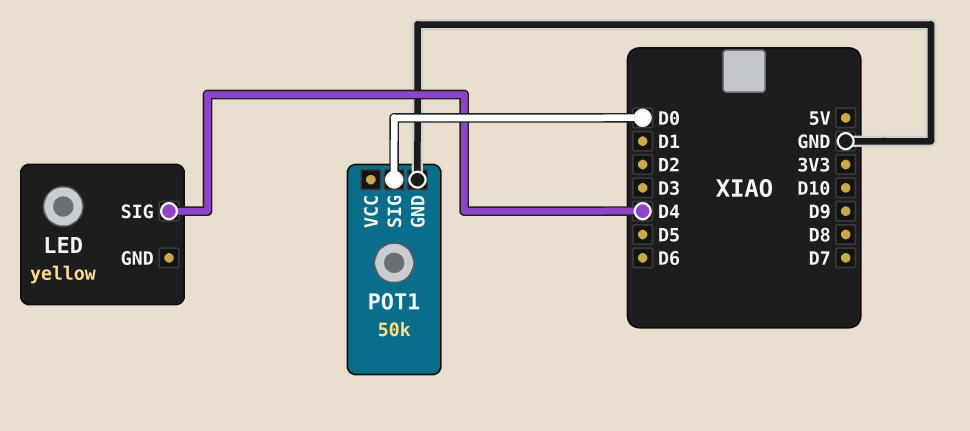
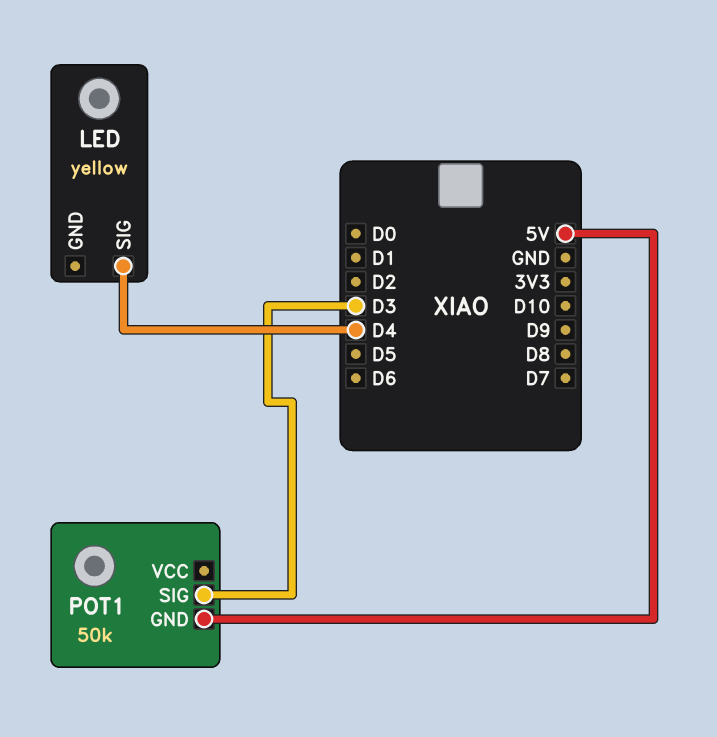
POT1 pin GND: GND -> 5V
POT1 pin SIG: D0 -> D3

